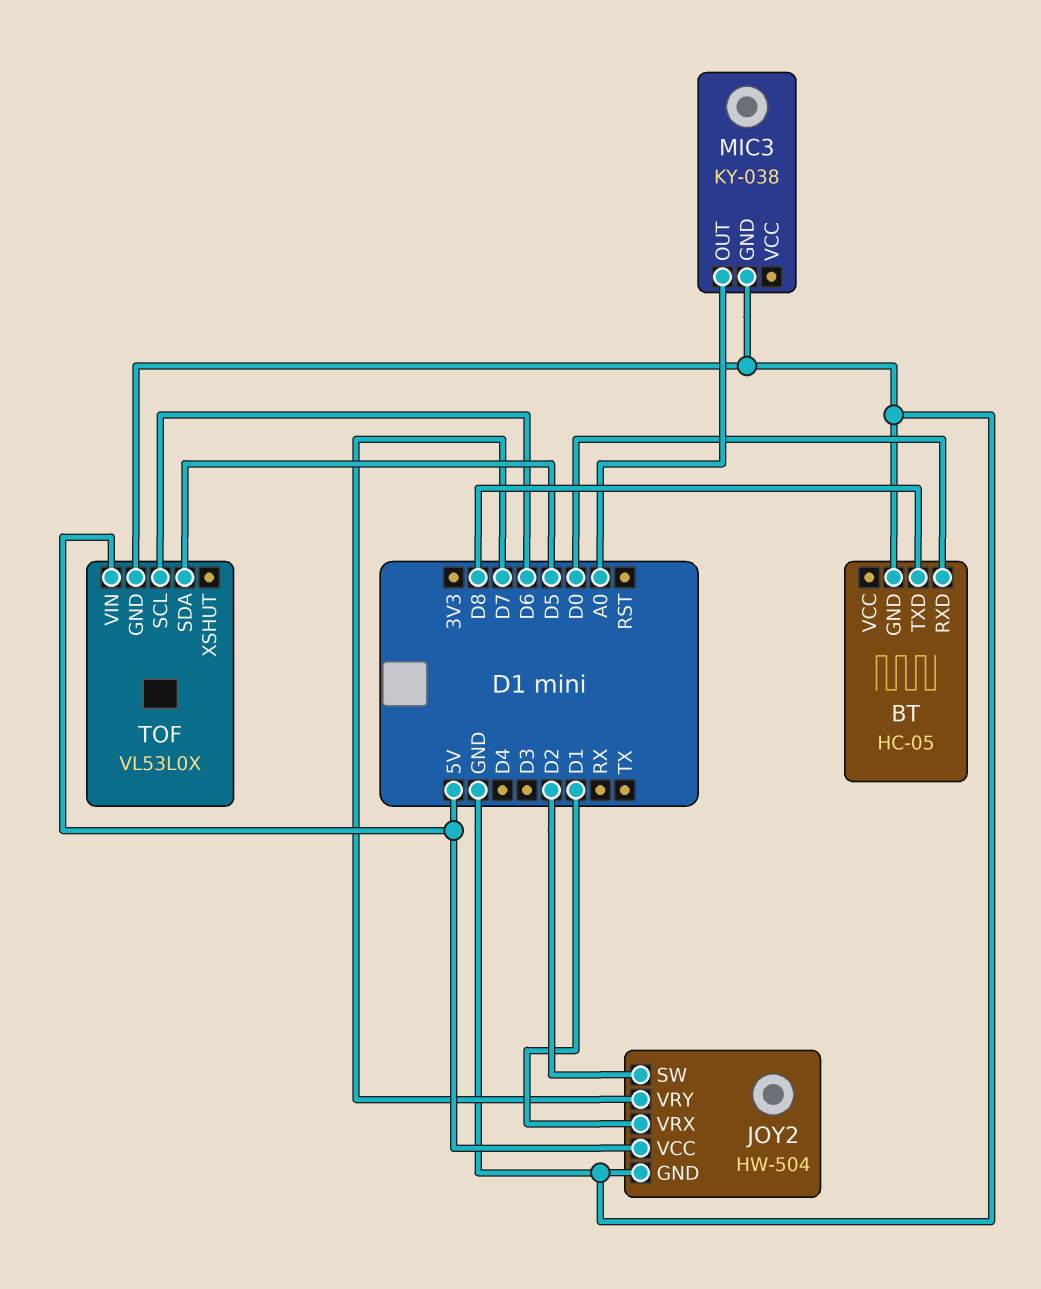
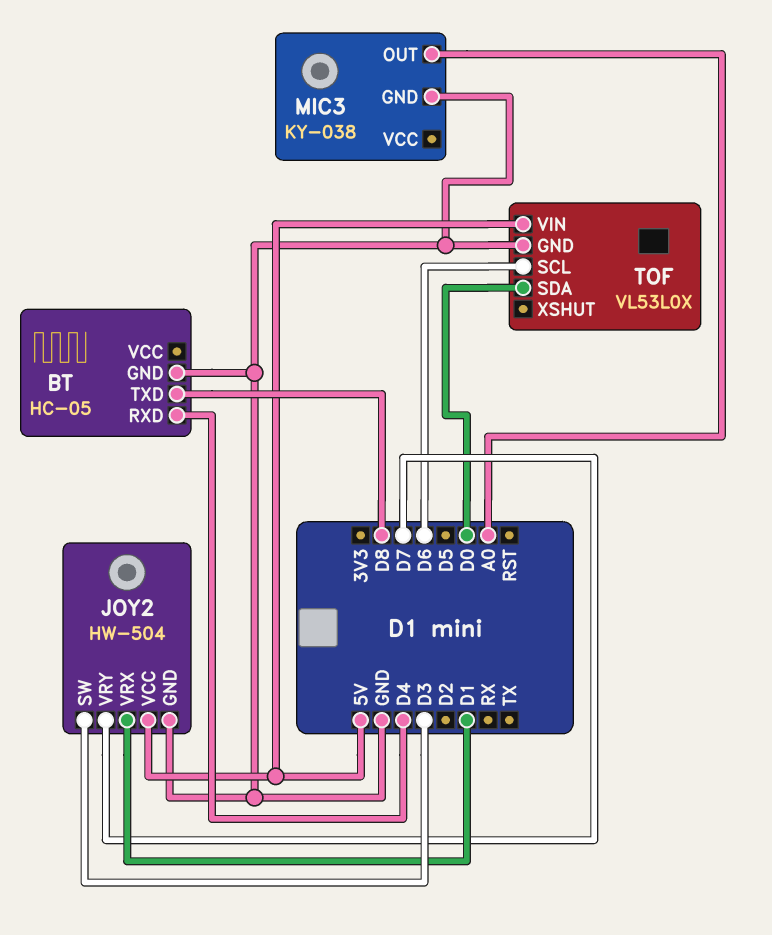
BT pin RXD: D0 -> D4
JOY2 pin SW: D2 -> D3
TOF pin SDA: D5 -> D0

